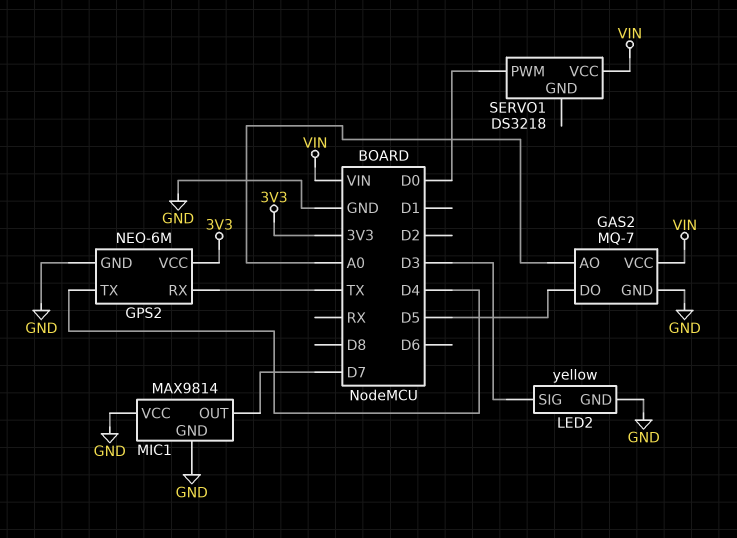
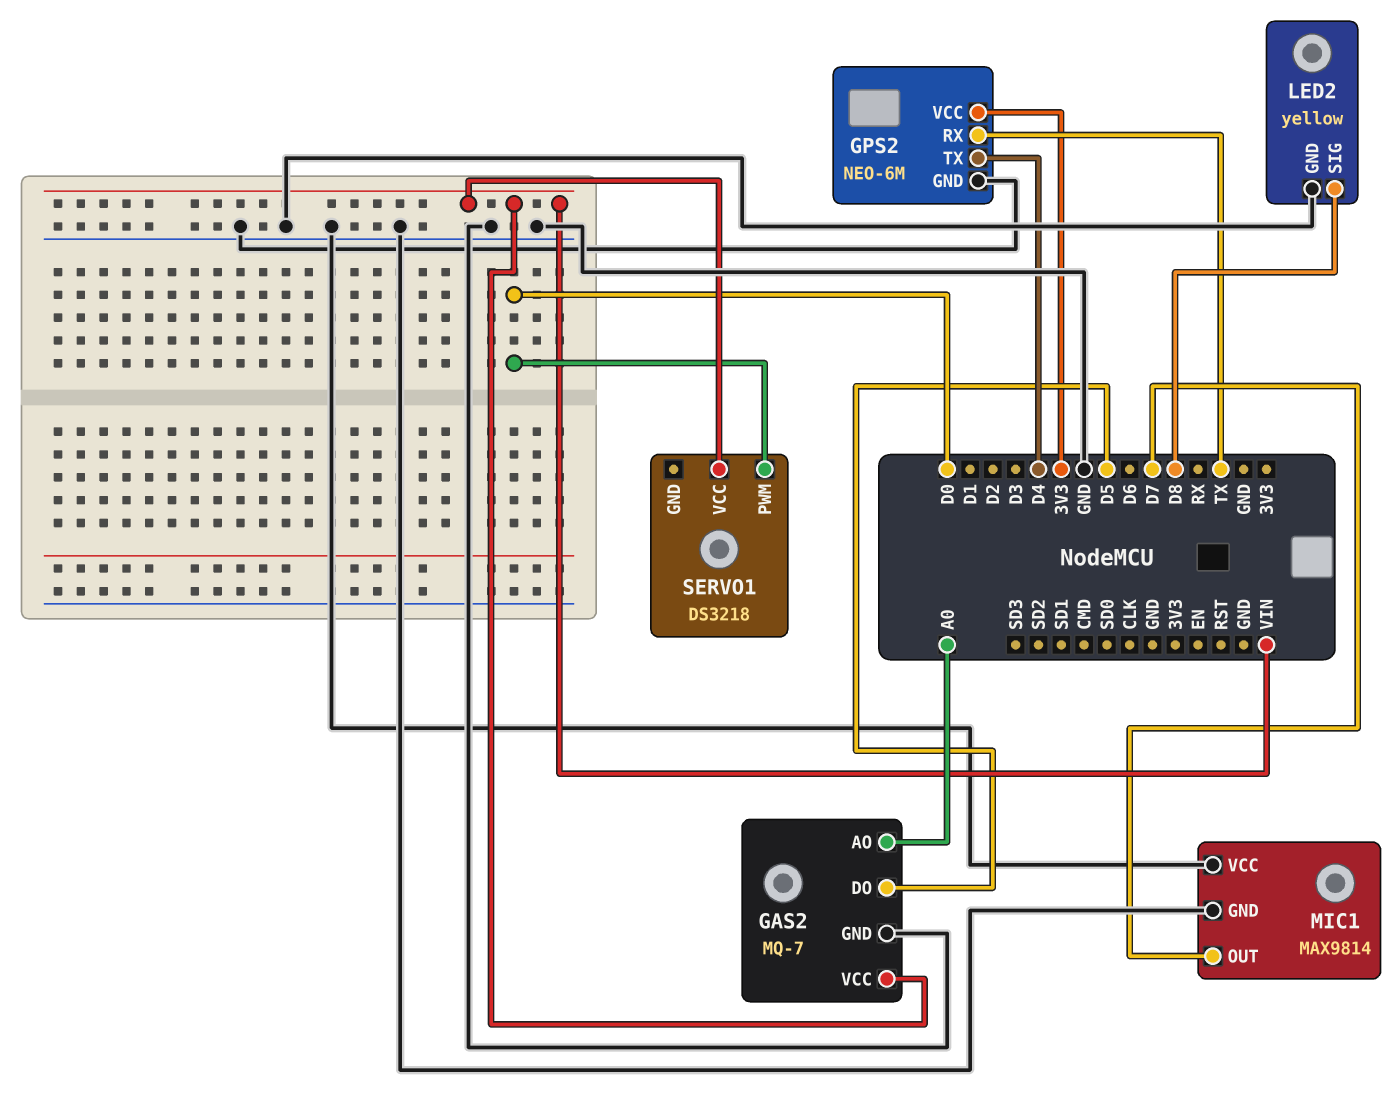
LED2 pin SIG: D3 -> D8

